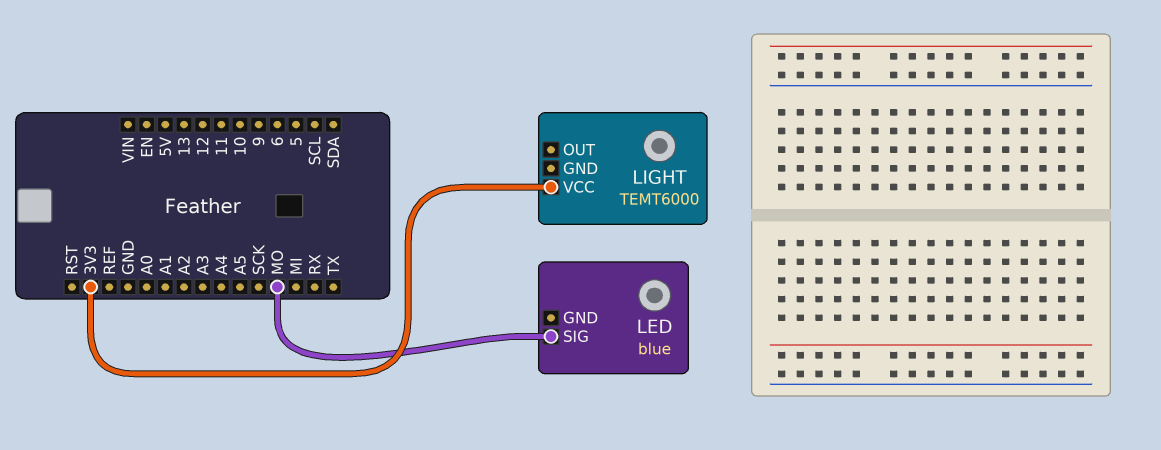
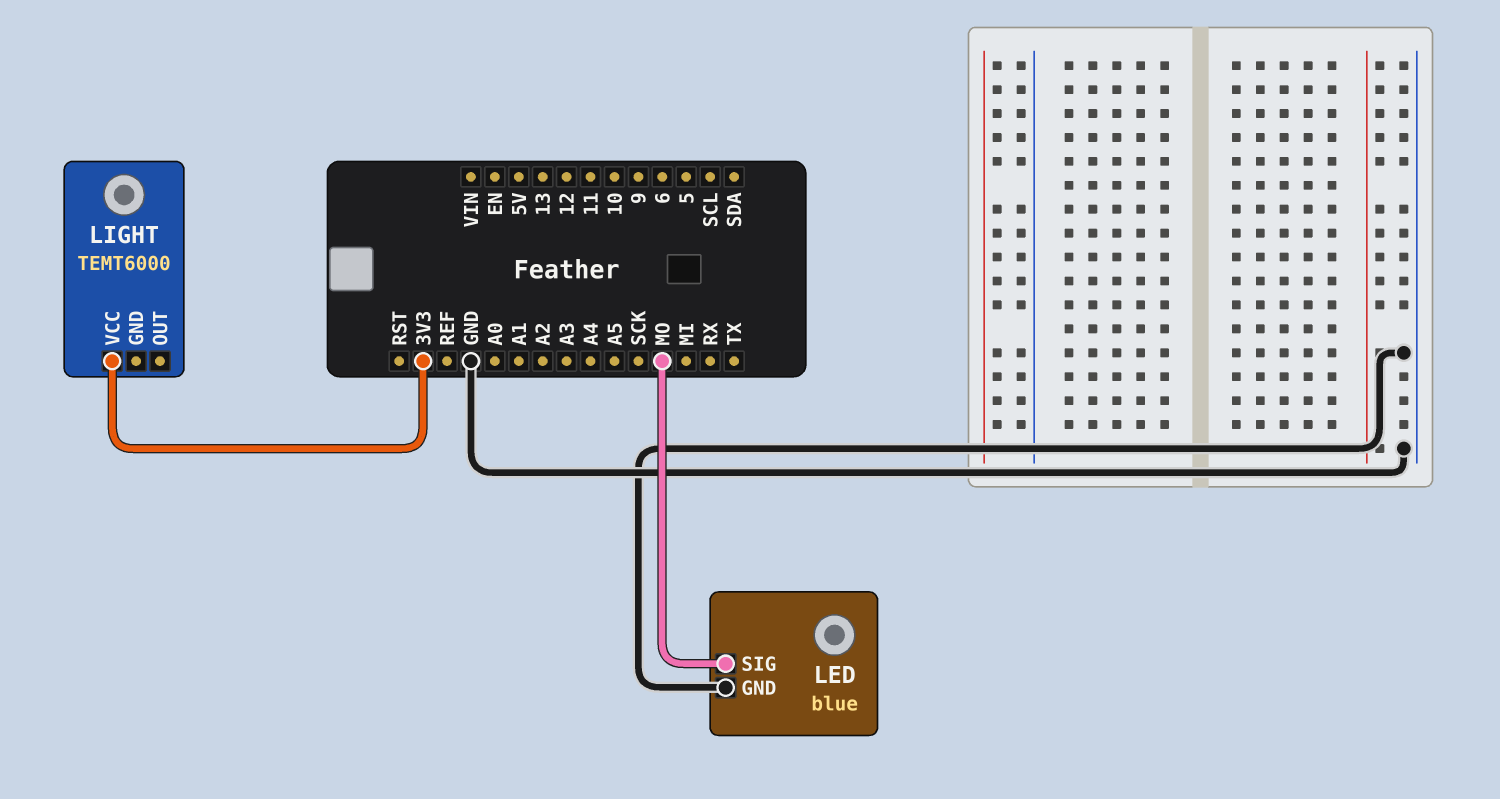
LED pin GND: none -> GND

